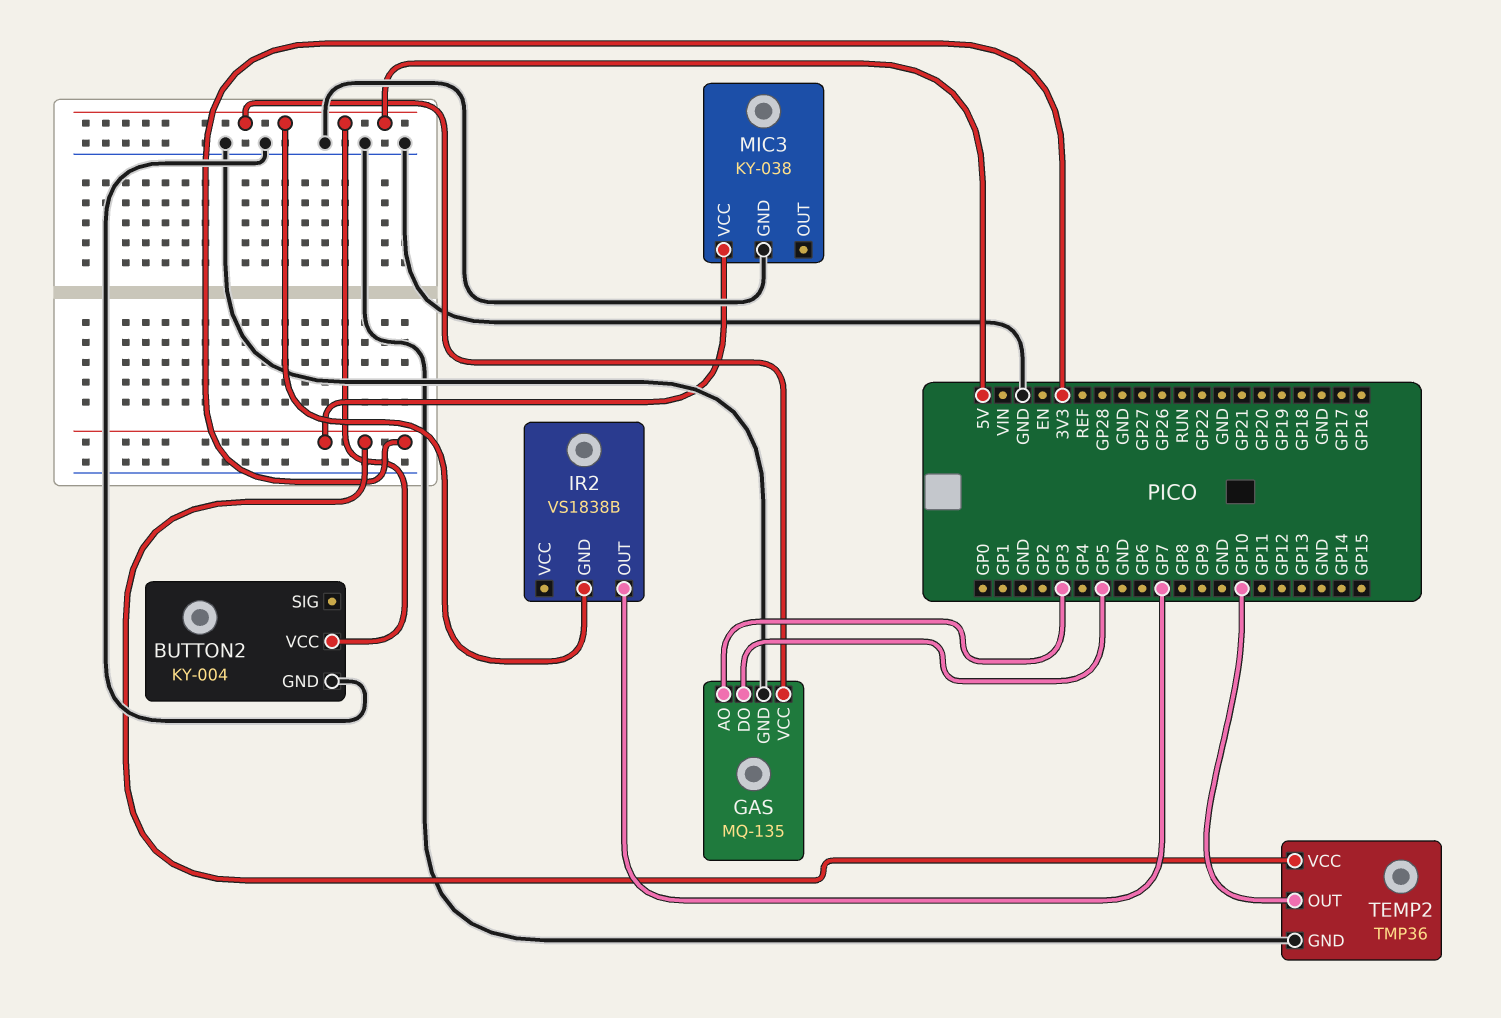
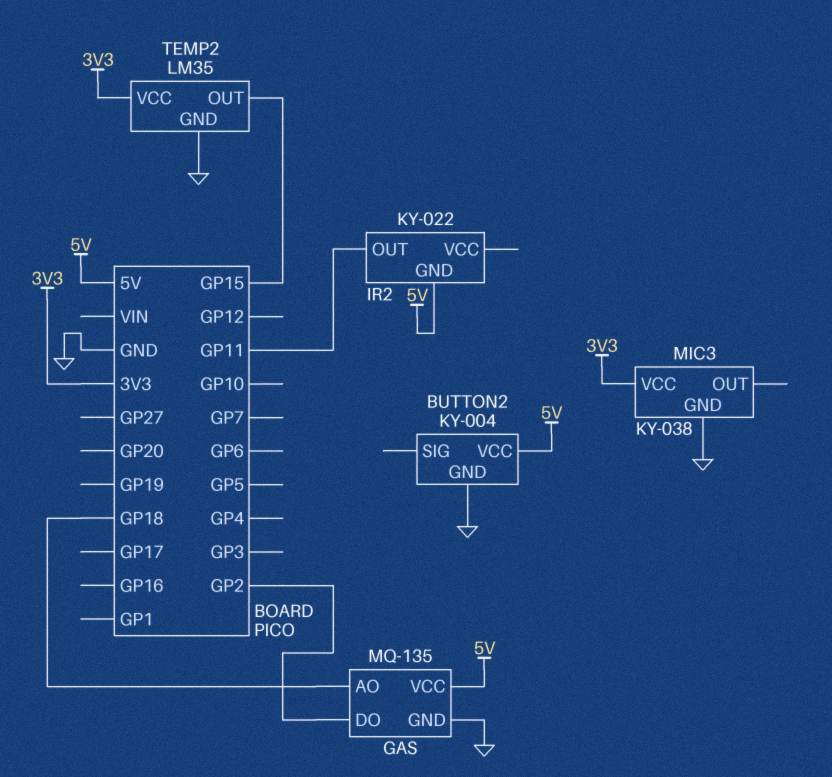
GAS pin AO: GP3 -> GP18
GAS pin DO: GP5 -> GP2
IR2: VS1838B -> KY-022
IR2 pin OUT: GP7 -> GP11
TEMP2: TMP36 -> LM35
TEMP2 pin OUT: GP10 -> GP15

